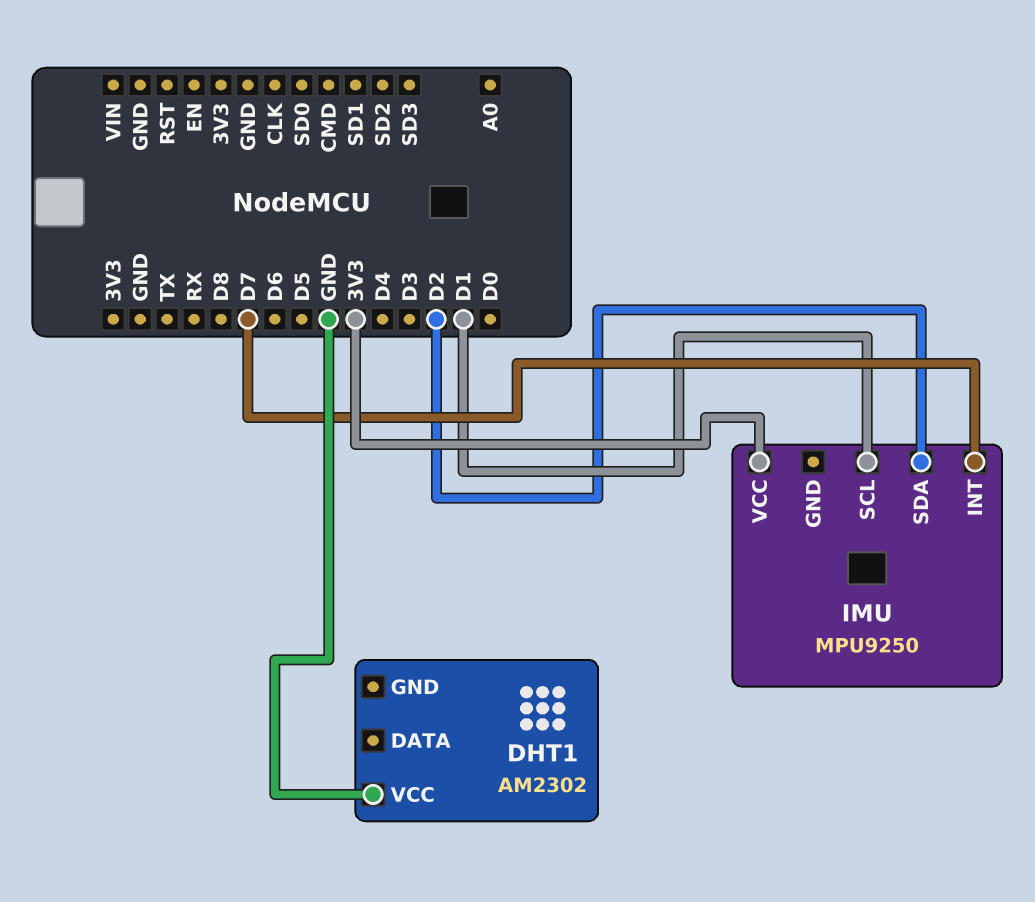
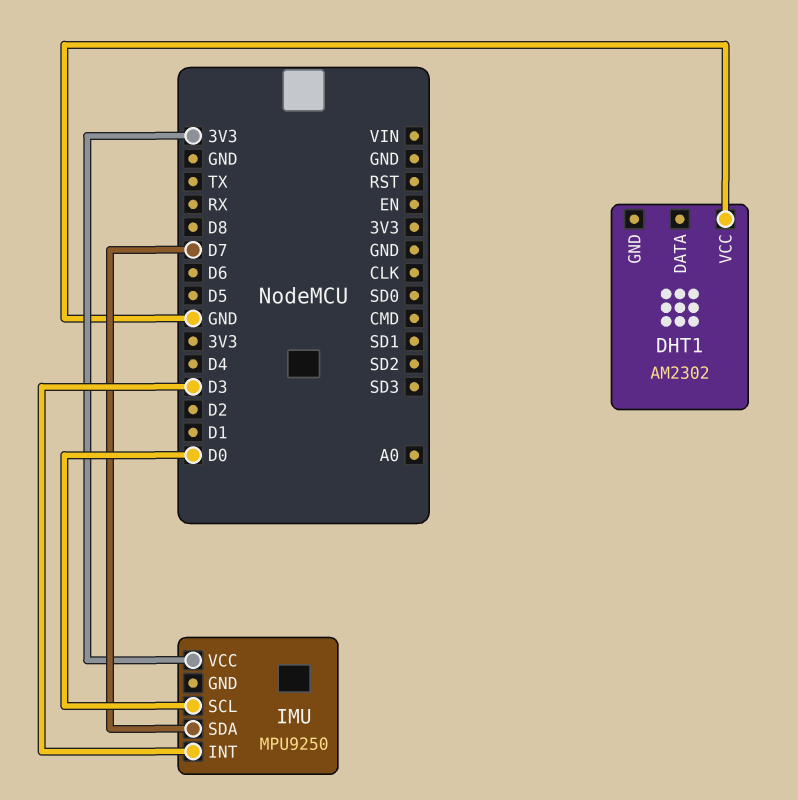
IMU pin INT: D7 -> D3
IMU pin SCL: D1 -> D0
IMU pin SDA: D2 -> D7

